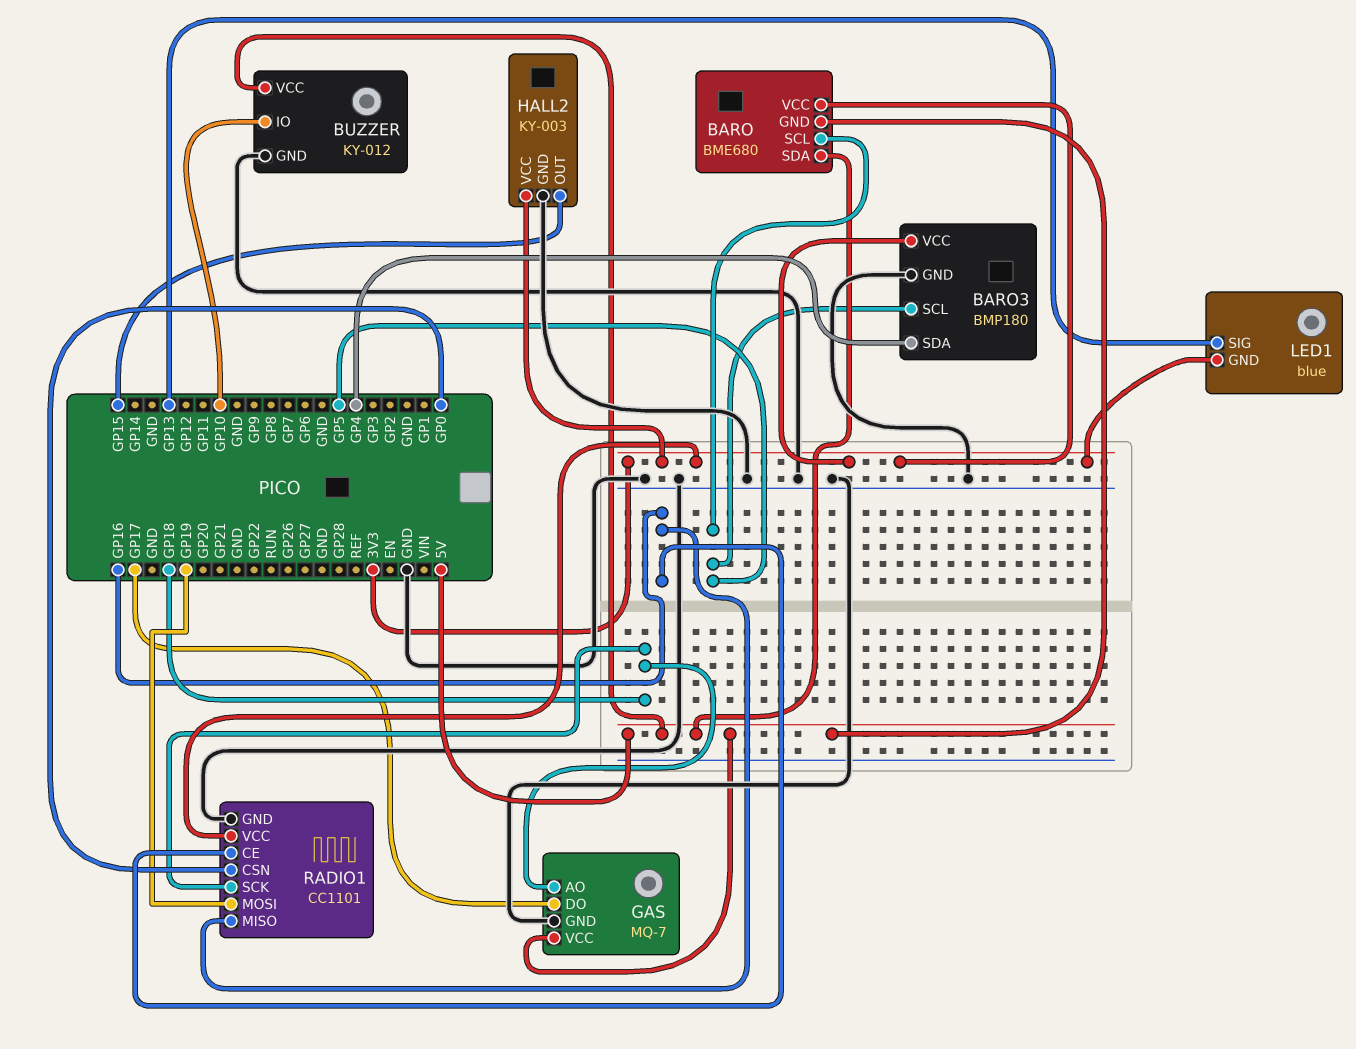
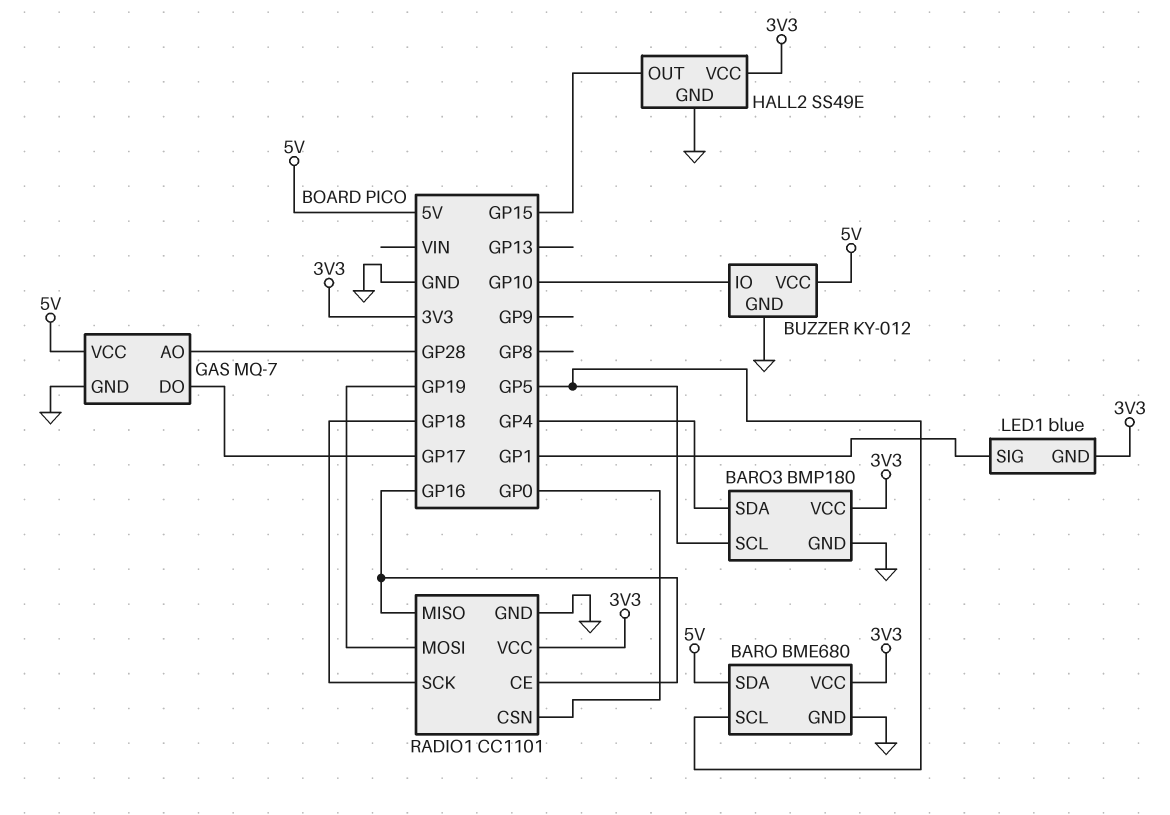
BARO pin GND: 5V -> GND
GAS pin AO: GP18 -> GP28
HALL2: KY-003 -> SS49E
LED1 pin SIG: GP13 -> GP1

